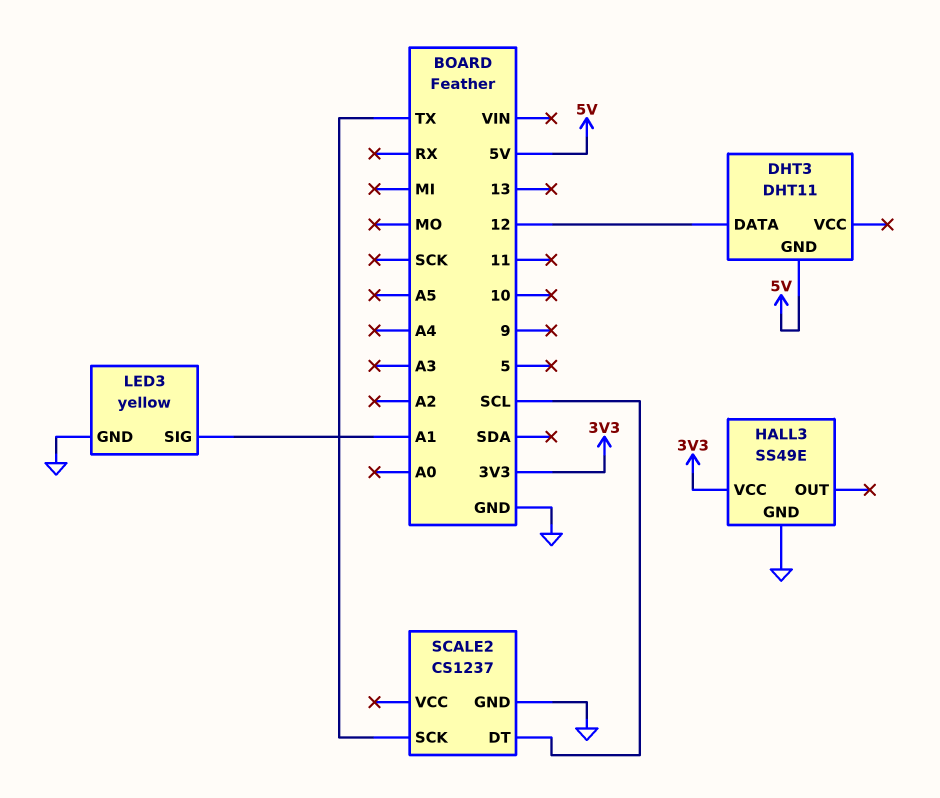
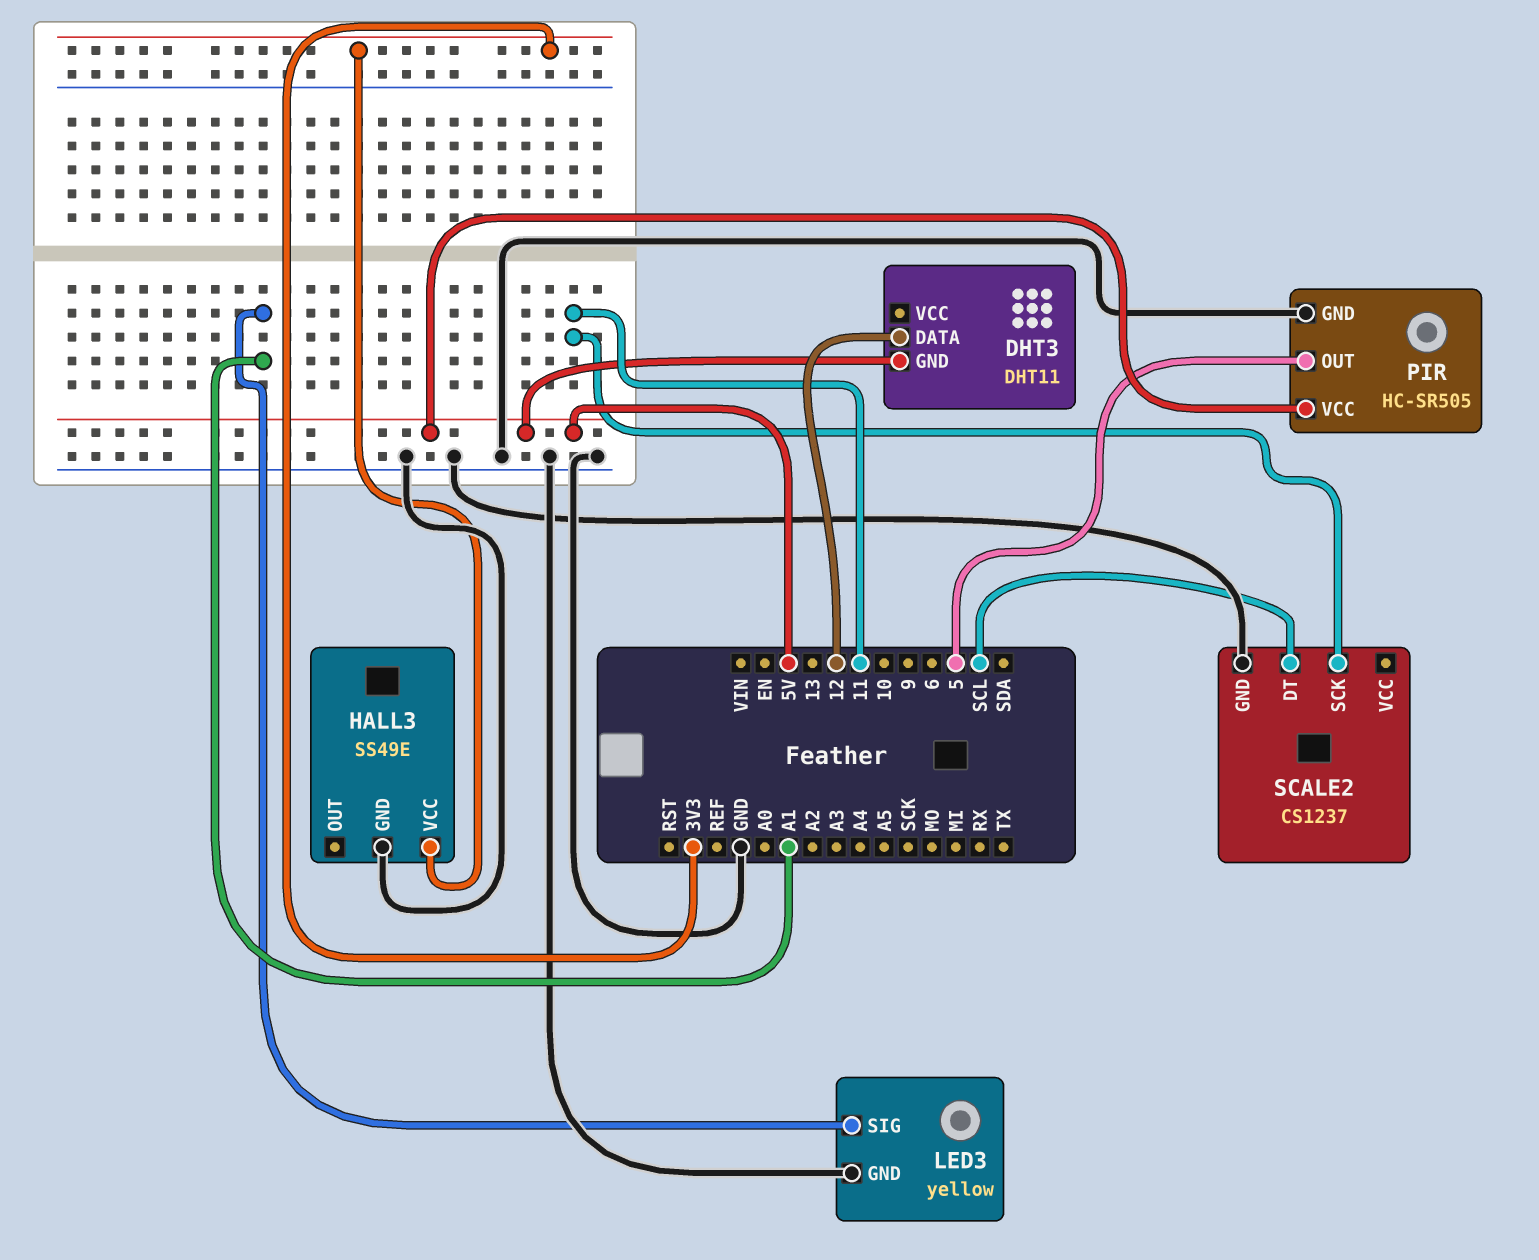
PIR: none -> HC-SR505
PIR pin GND: none -> GND
PIR pin OUT: none -> 5
PIR pin VCC: none -> 5V
SCALE2 pin SCK: TX -> 11

